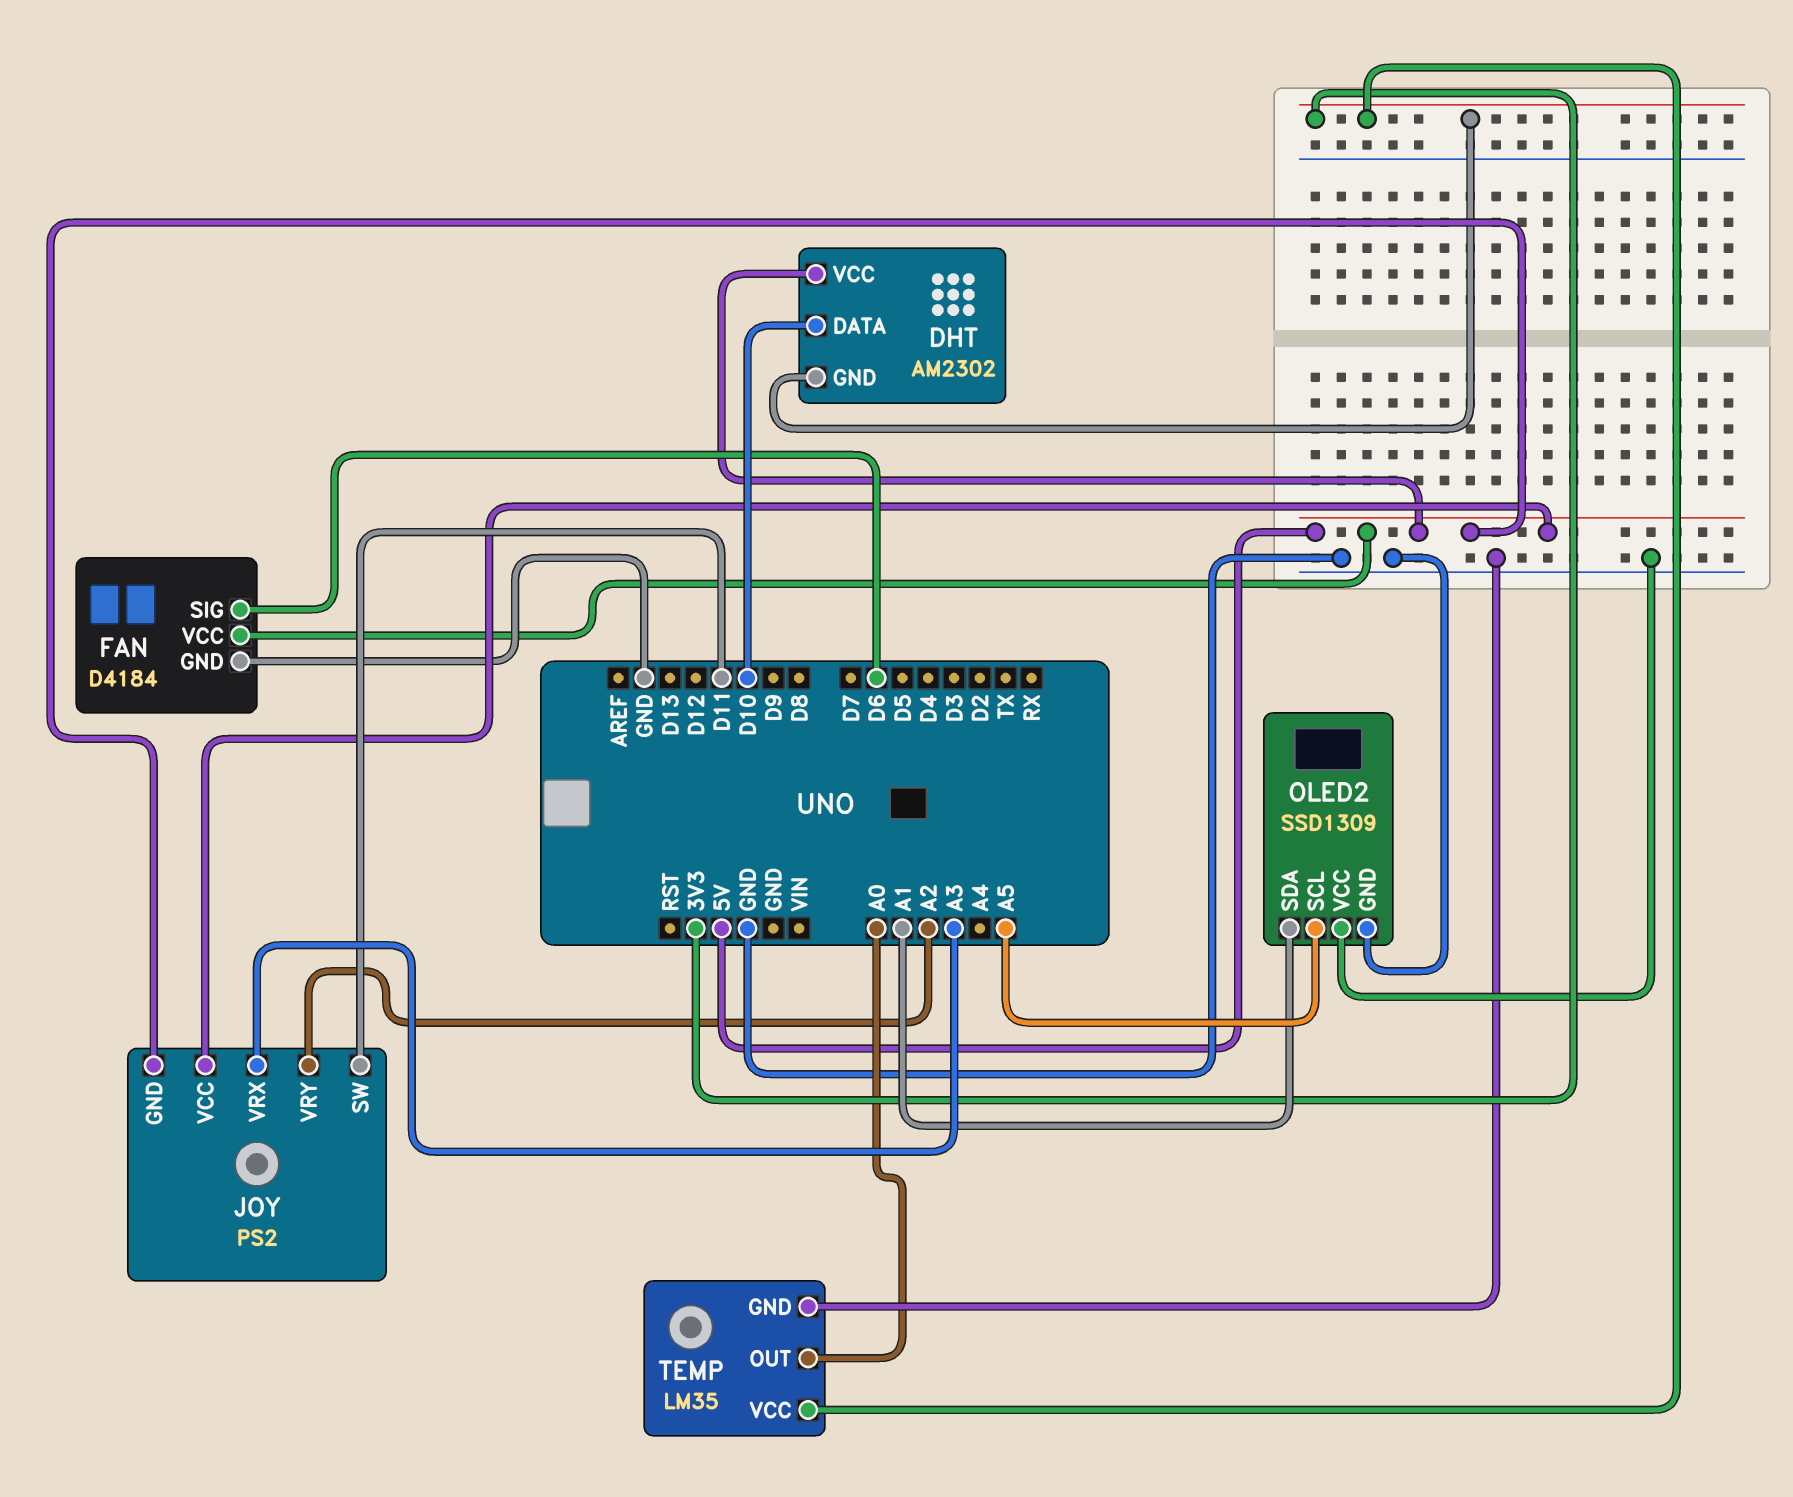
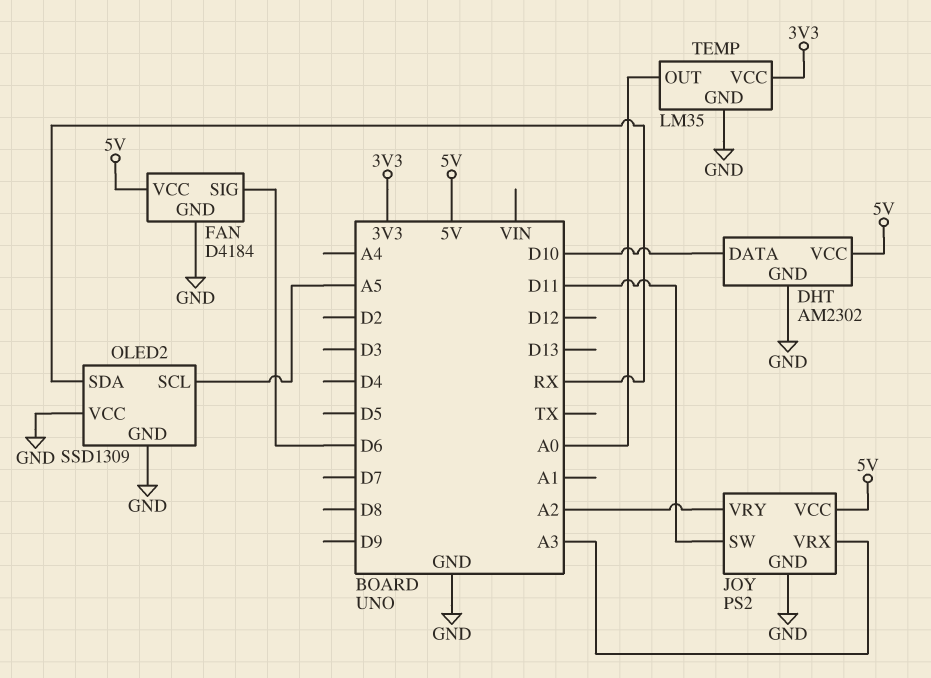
DHT pin GND: 3V3 -> GND
JOY pin GND: 5V -> GND
OLED2 pin SDA: A1 -> RX

